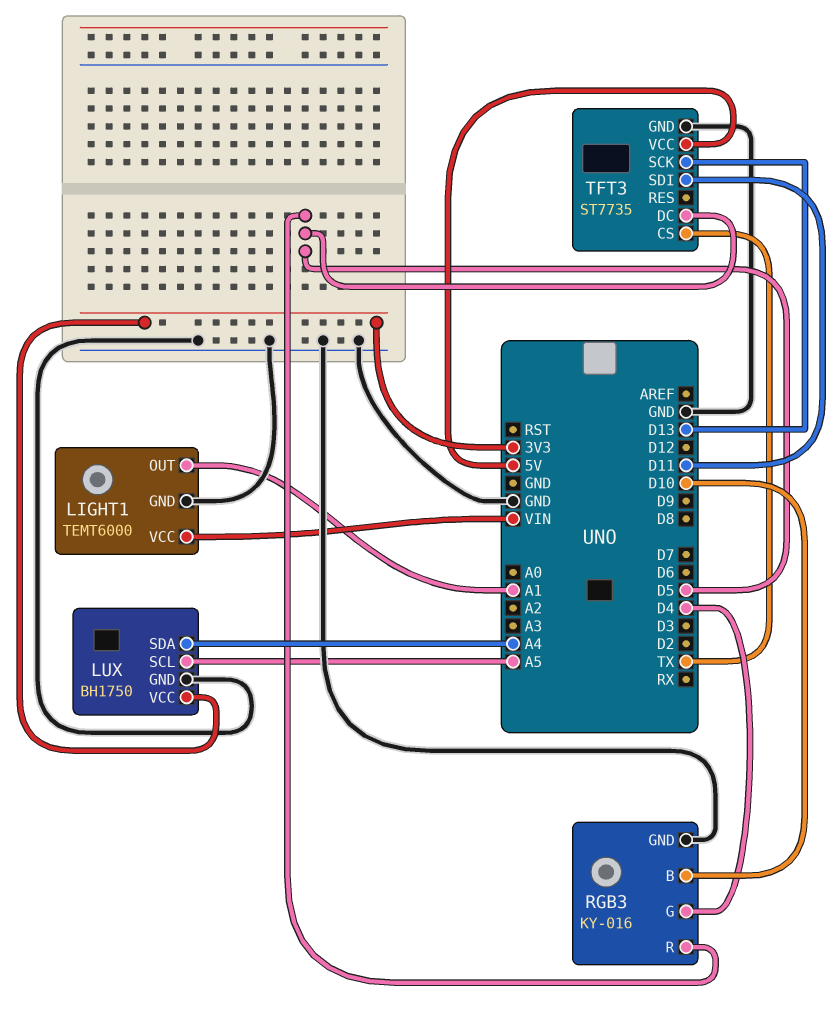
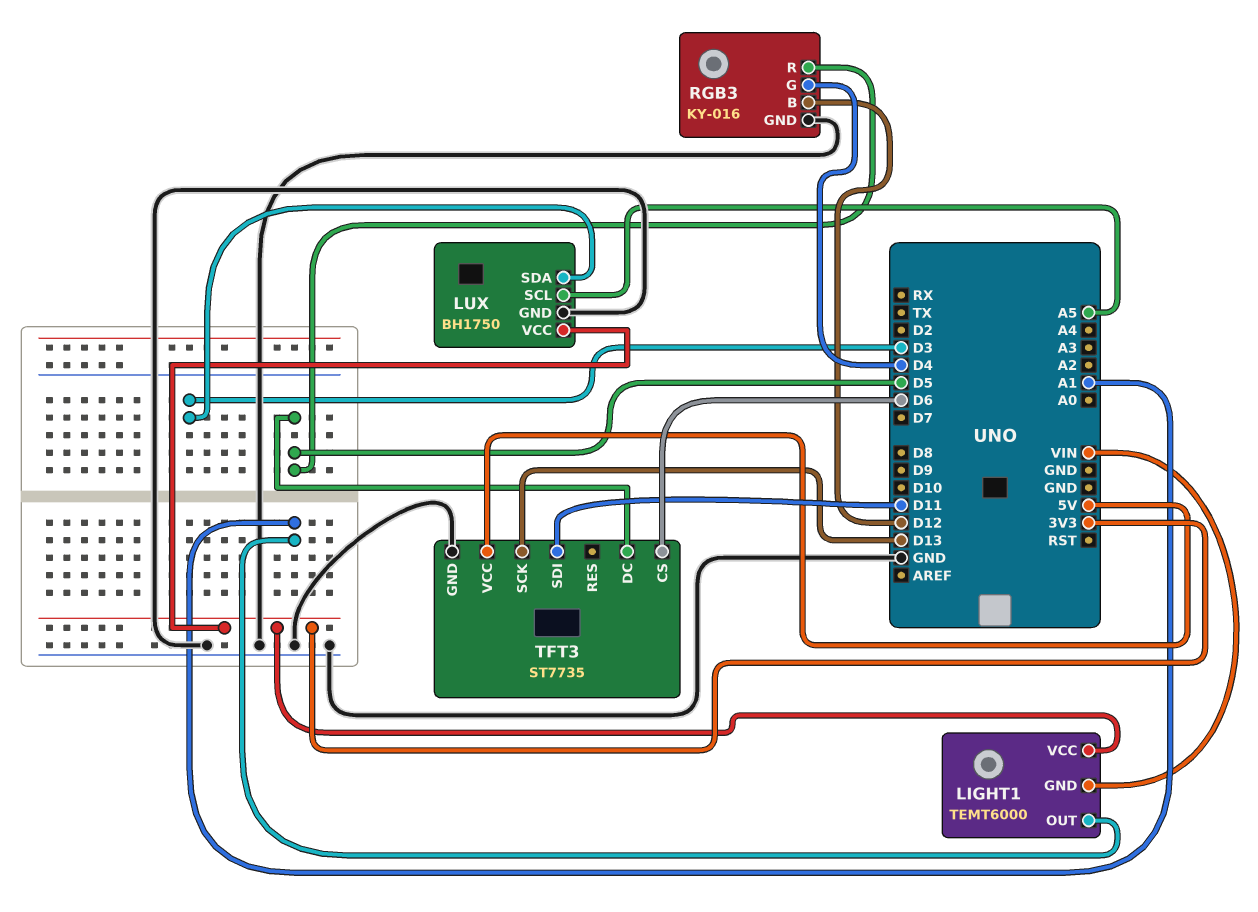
LIGHT1 pin GND: GND -> VIN
LIGHT1 pin VCC: VIN -> 3V3
LUX pin SDA: A4 -> D3
RGB3 pin B: D10 -> D12
TFT3 pin CS: TX -> D6

